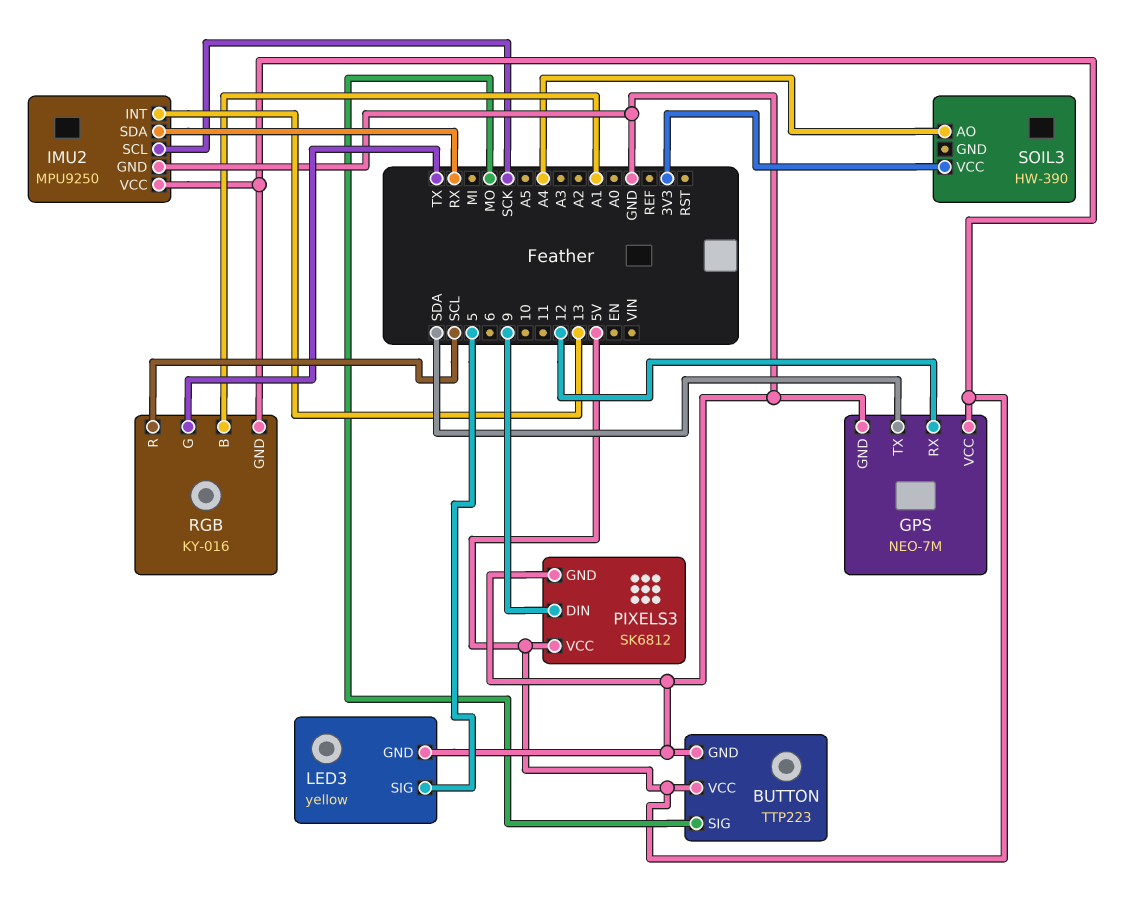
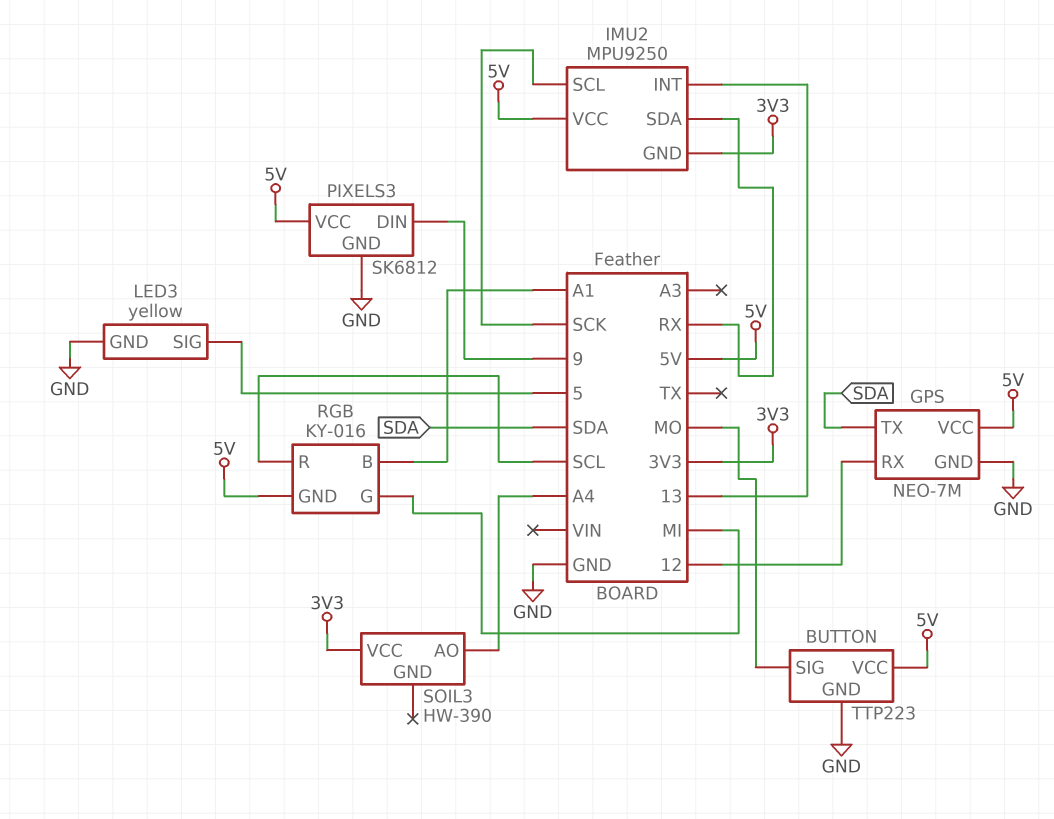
IMU2 pin GND: GND -> 3V3
RGB pin G: TX -> MI

